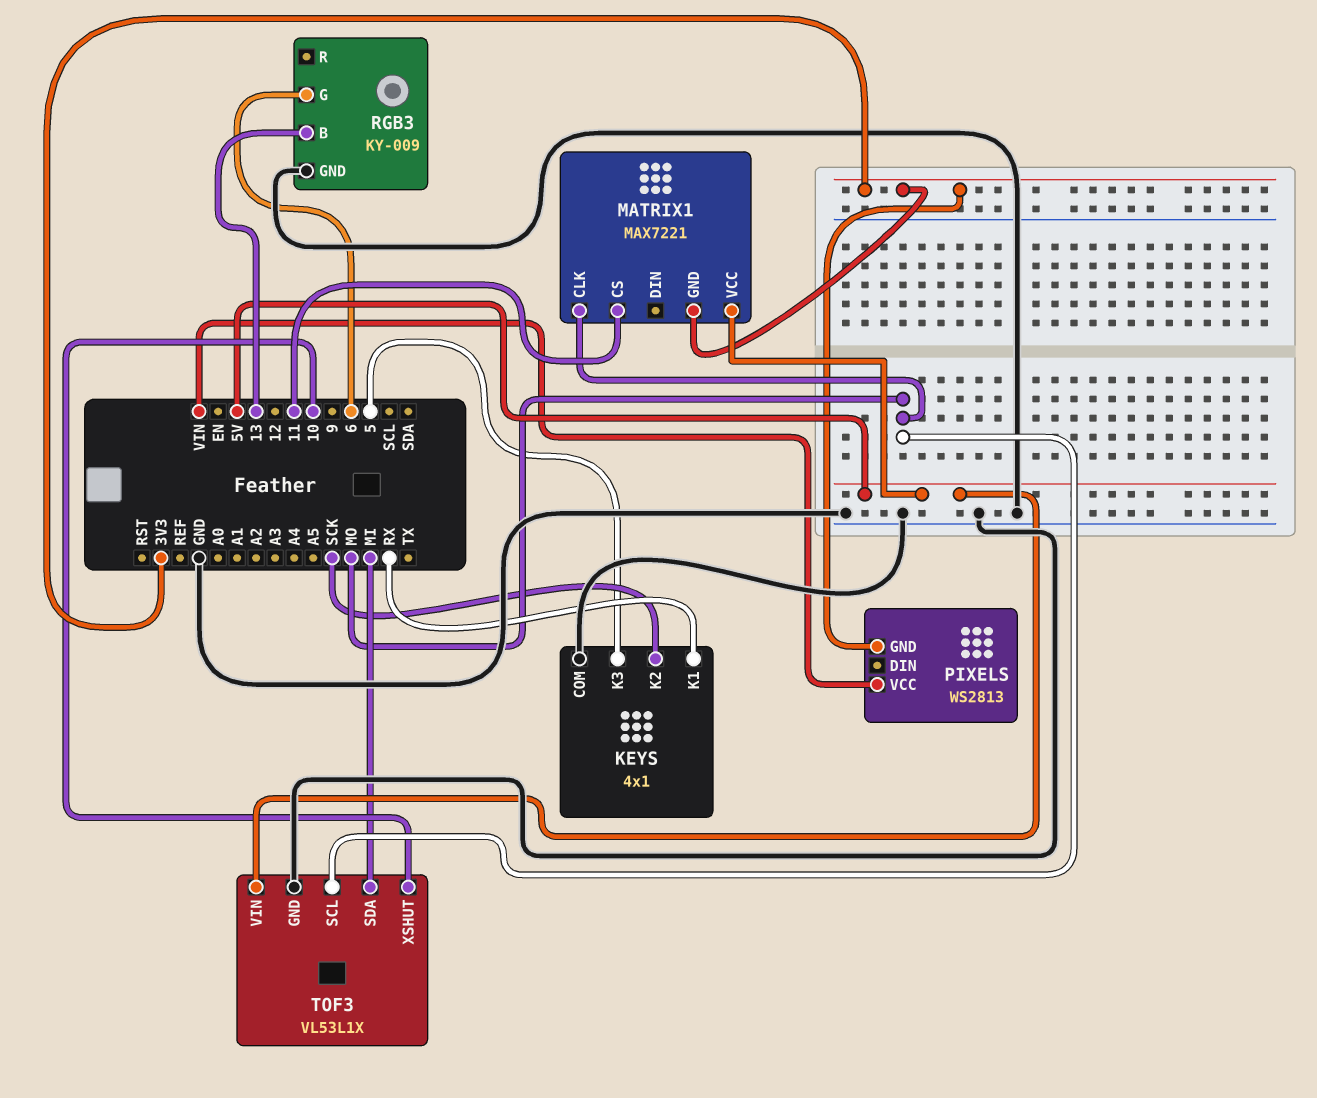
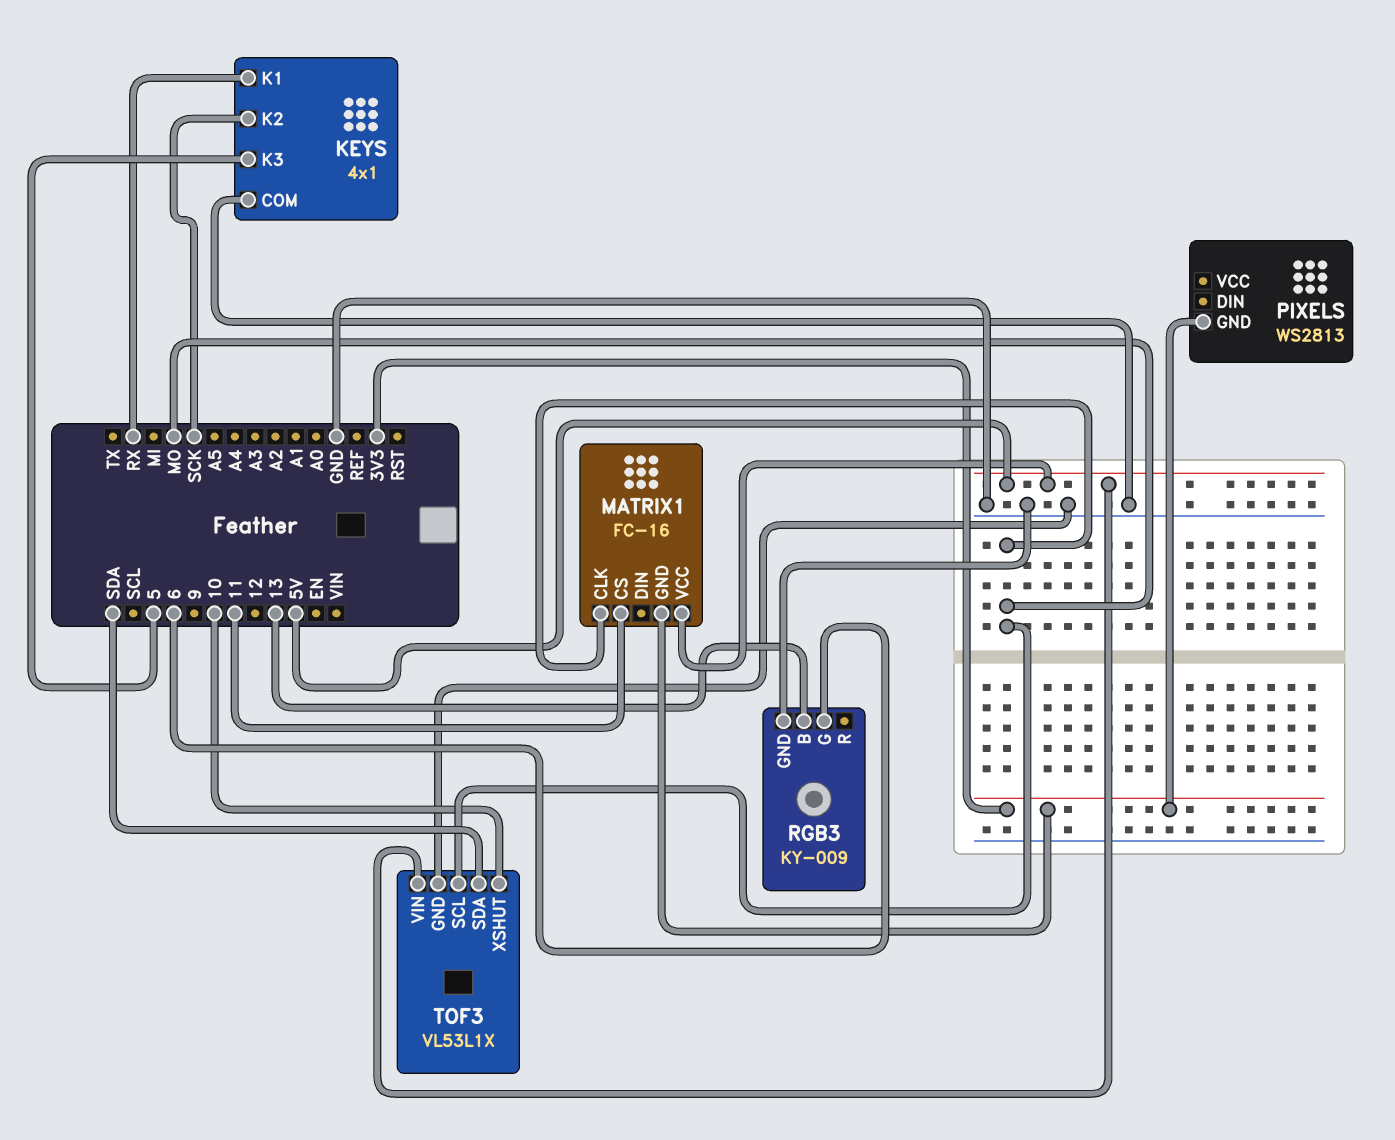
MATRIX1: MAX7221 -> FC-16
PIXELS pin VCC: VIN -> none
TOF3 pin SDA: MI -> SDA

